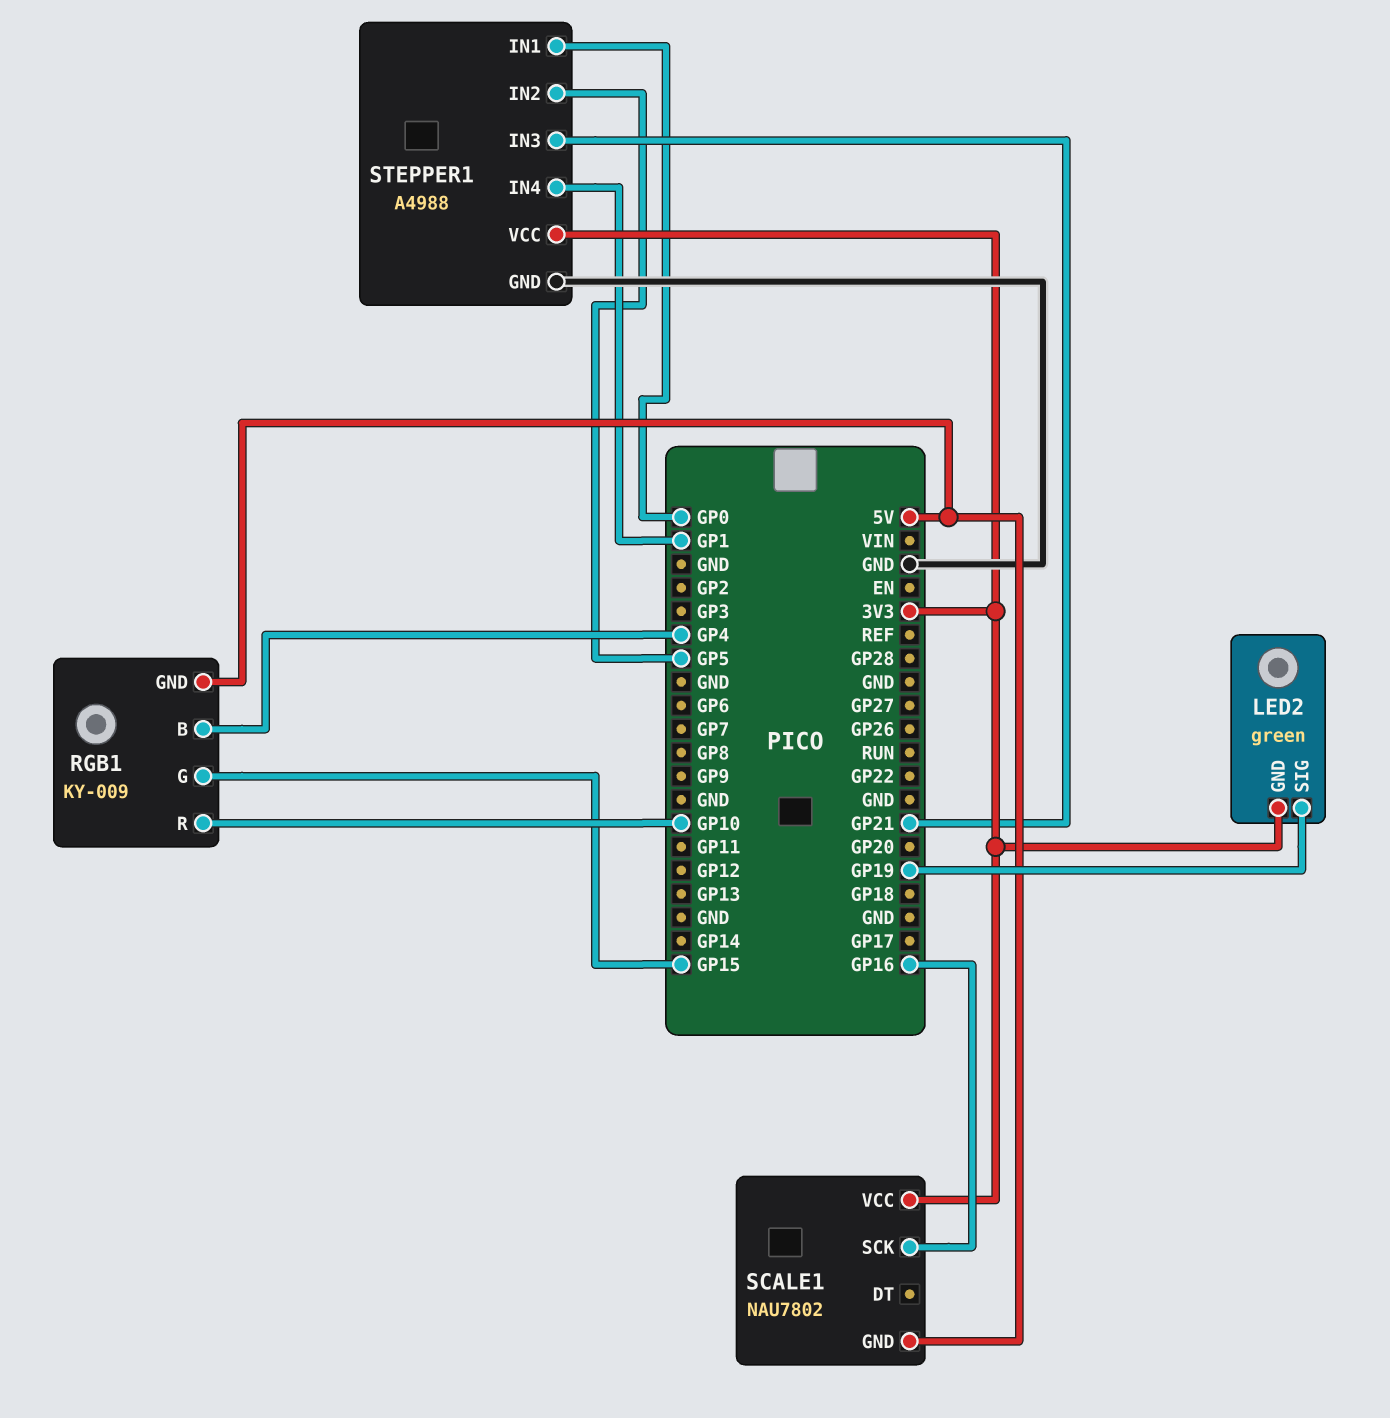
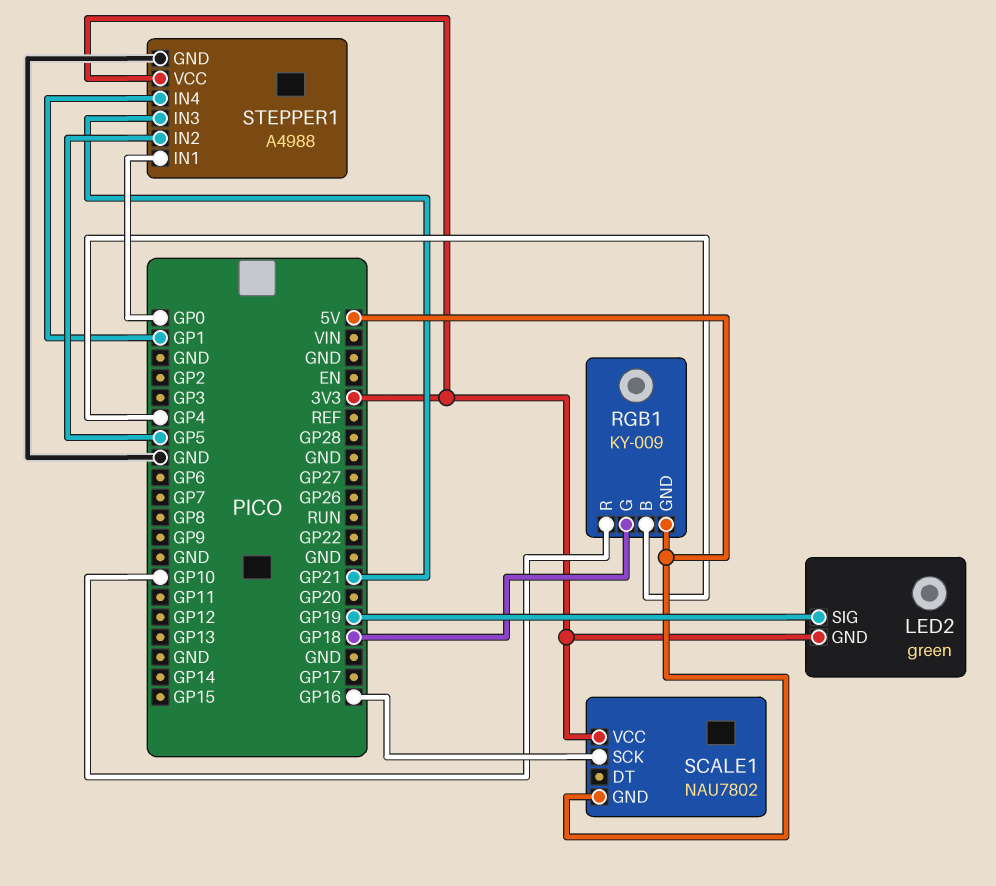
RGB1 pin G: GP15 -> GP18

